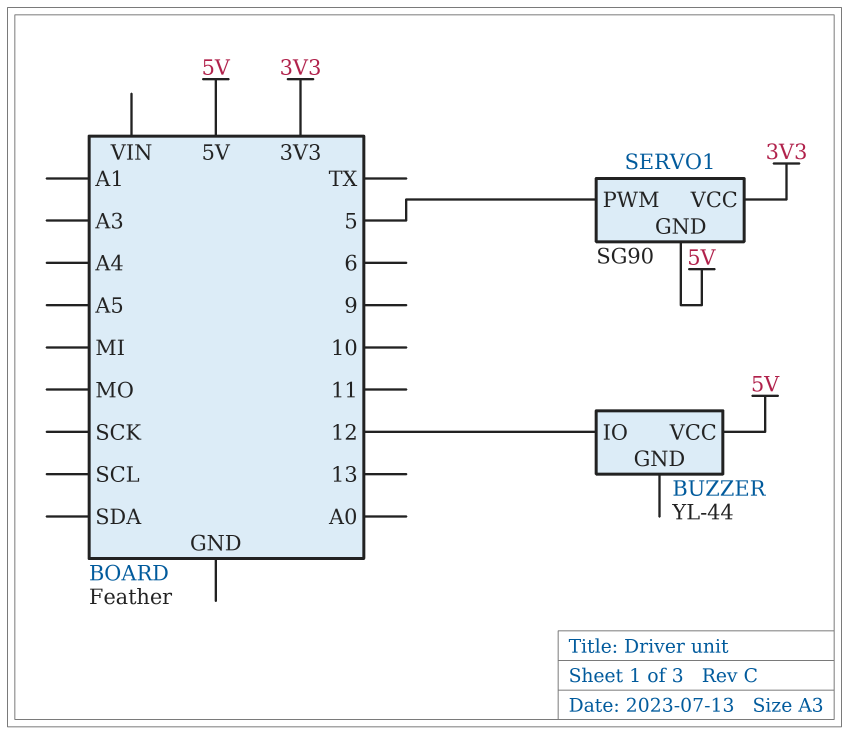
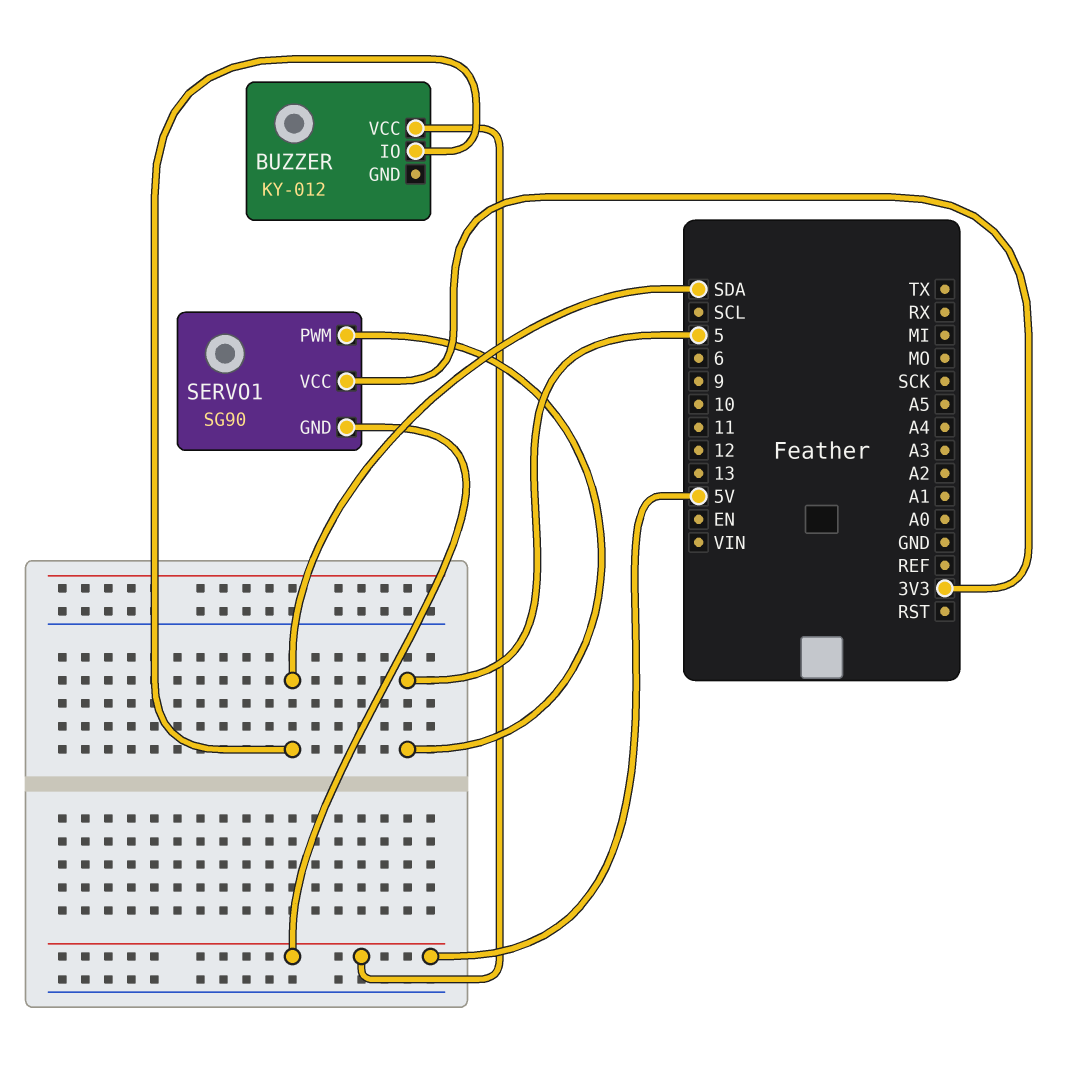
BUZZER: YL-44 -> KY-012
BUZZER pin IO: 12 -> SDA

